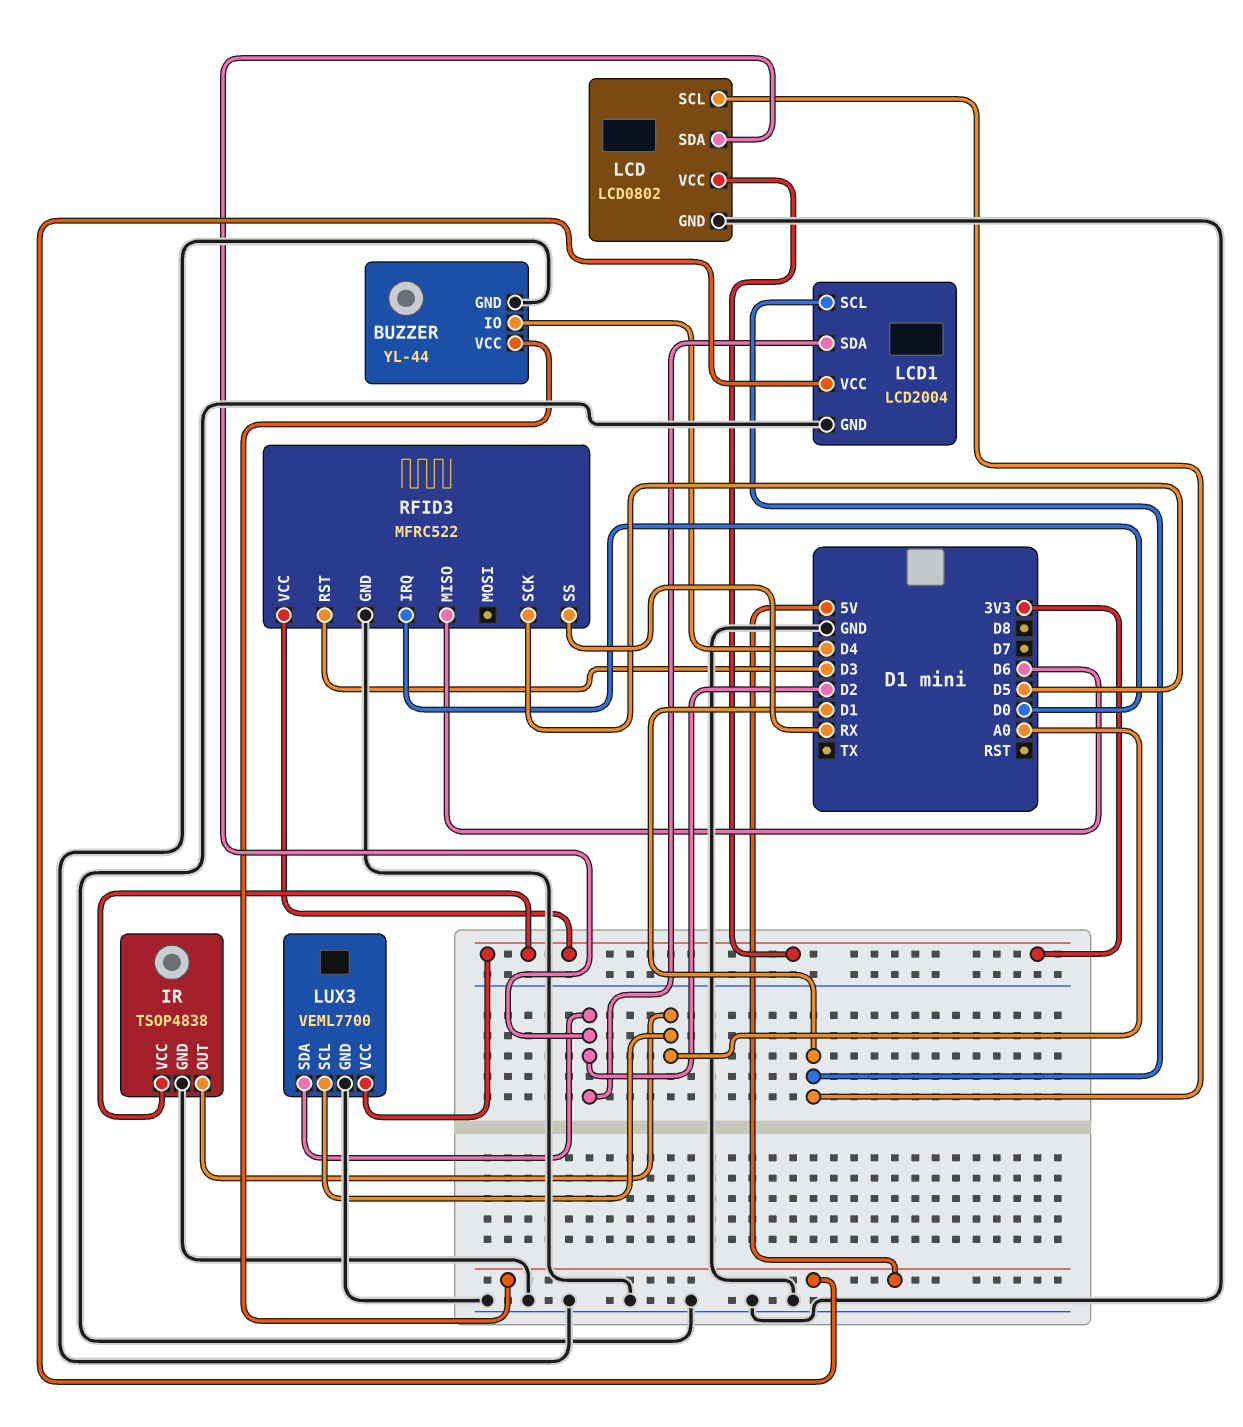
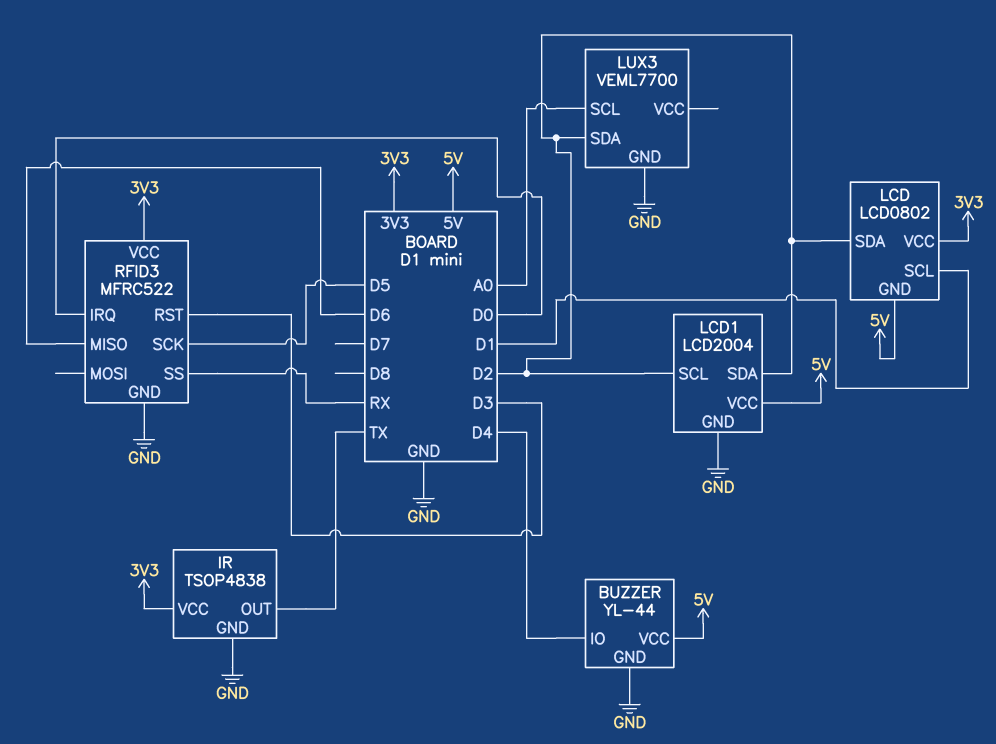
IR pin OUT: A0 -> TX
LCD pin GND: GND -> 5V
LCD1 pin SCL: D1 -> D2
LUX3 pin VCC: 3V3 -> none

